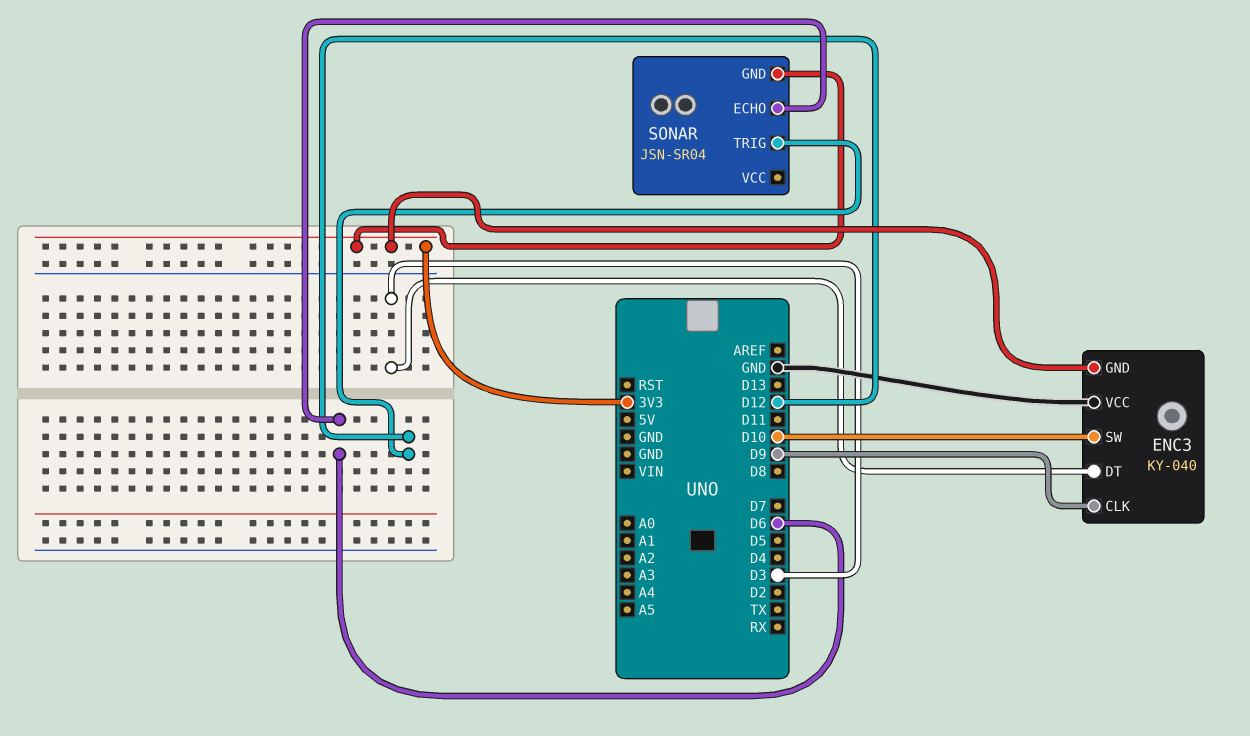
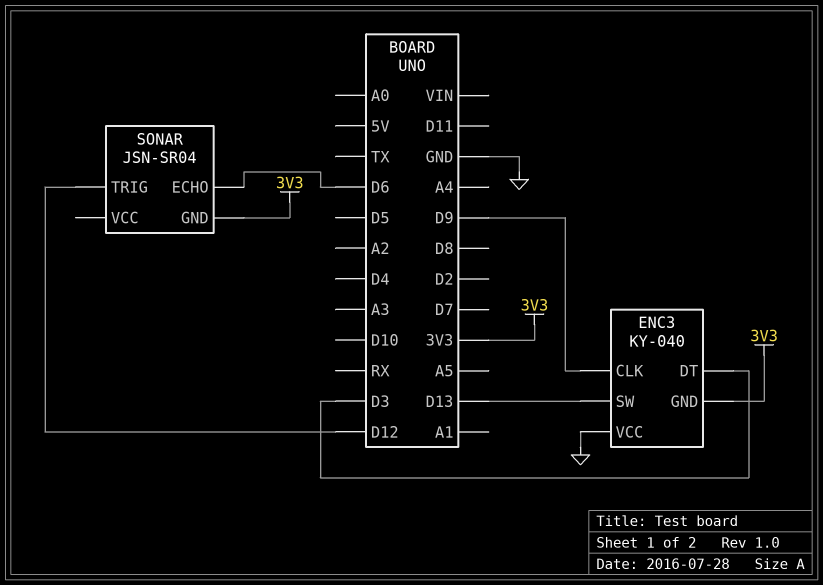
ENC3 pin SW: D10 -> D13

